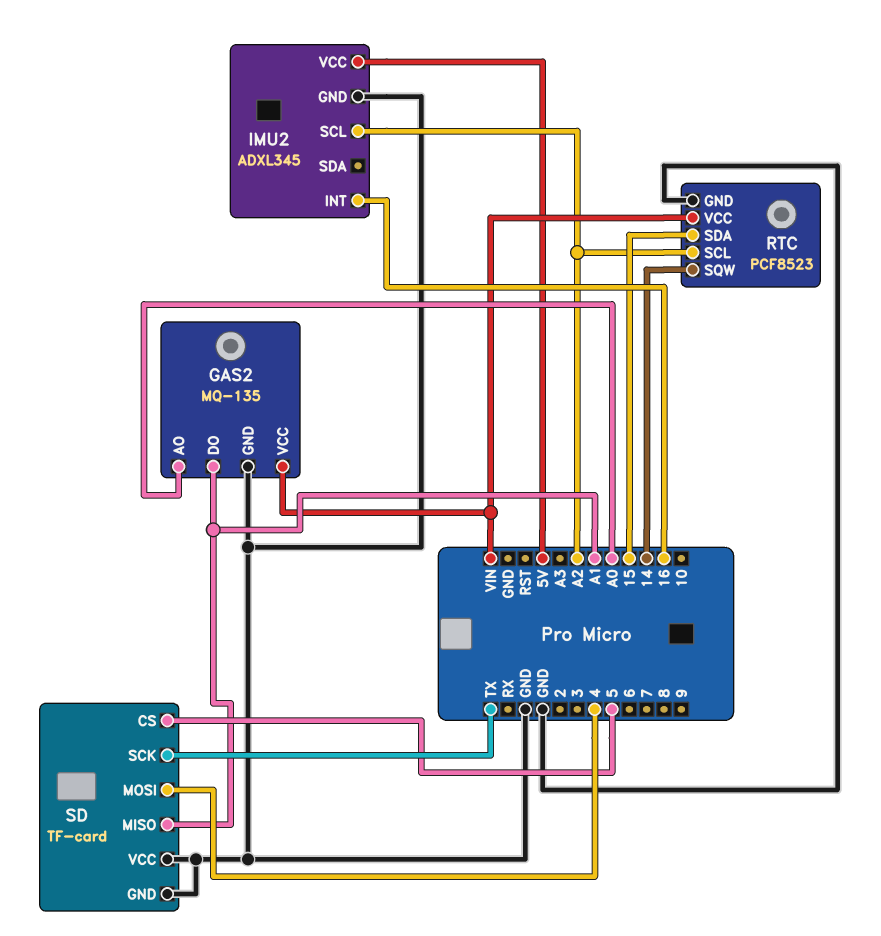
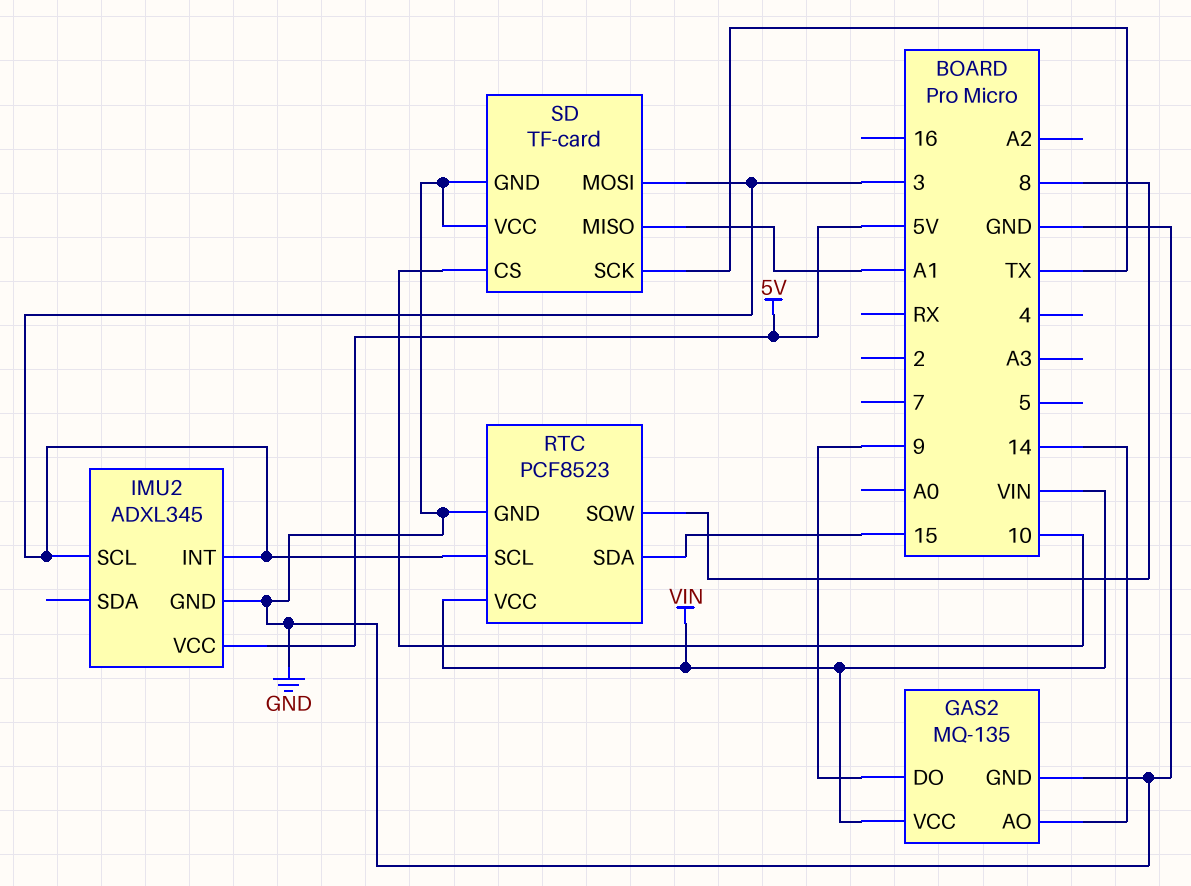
GAS2 pin AO: A0 -> 14
GAS2 pin DO: A1 -> 9
IMU2 pin INT: 16 -> 3
IMU2 pin SCL: A2 -> 3
RTC pin SCL: A2 -> 3
RTC pin SQW: 14 -> 8
SD pin CS: 5 -> 10
SD pin MOSI: 4 -> 3

